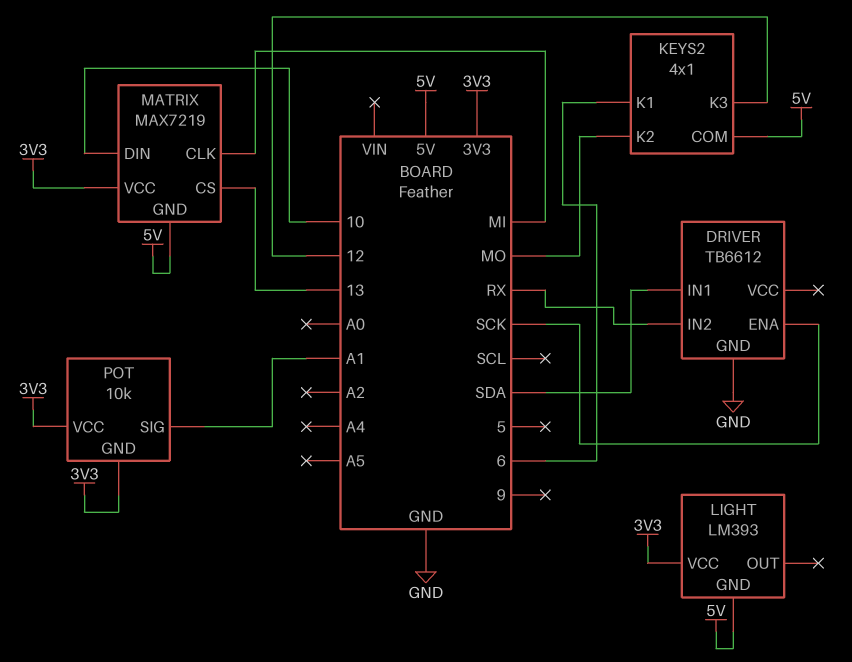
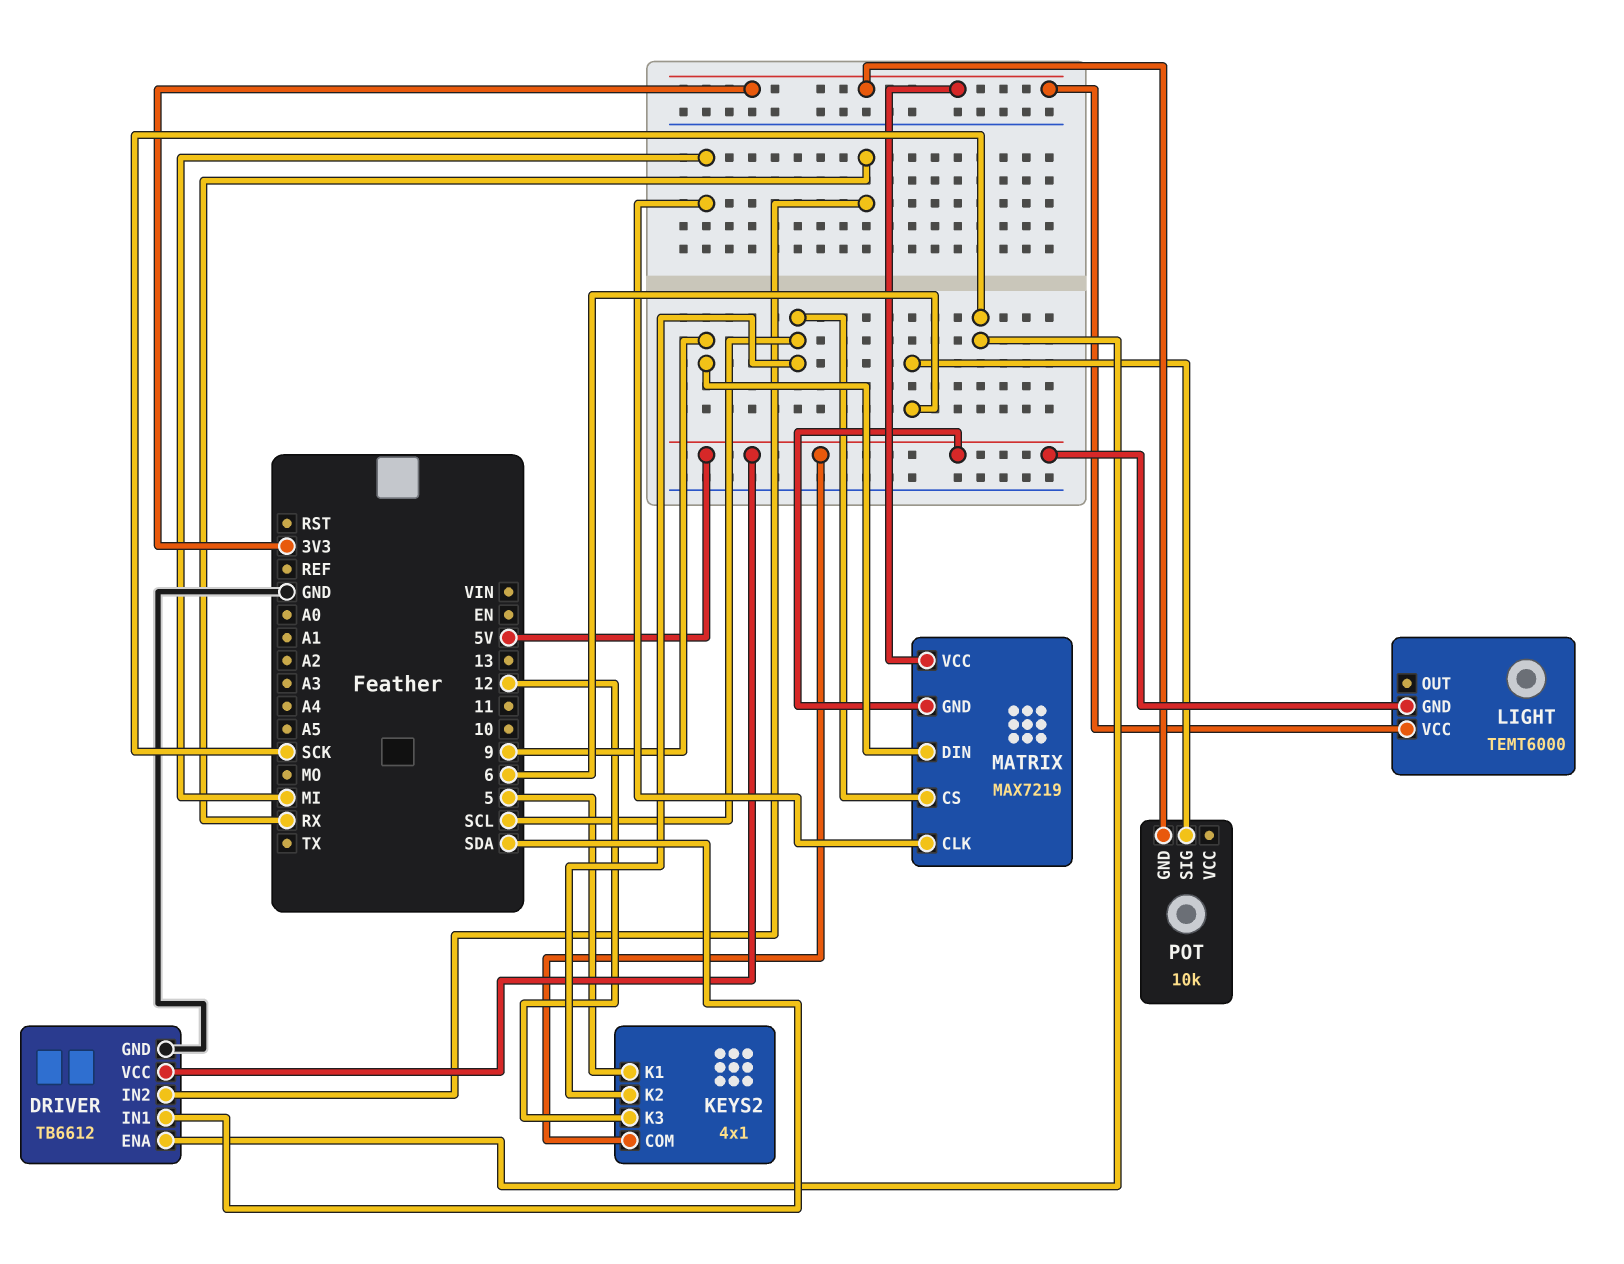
DRIVER pin VCC: none -> 5V
KEYS2 pin K1: 6 -> 5
KEYS2 pin K2: MO -> SCL
LIGHT: LM393 -> TEMT6000
MATRIX pin CS: 13 -> SCL
MATRIX pin DIN: 10 -> 9
POT pin SIG: A1 -> 6
POT pin VCC: 3V3 -> none

